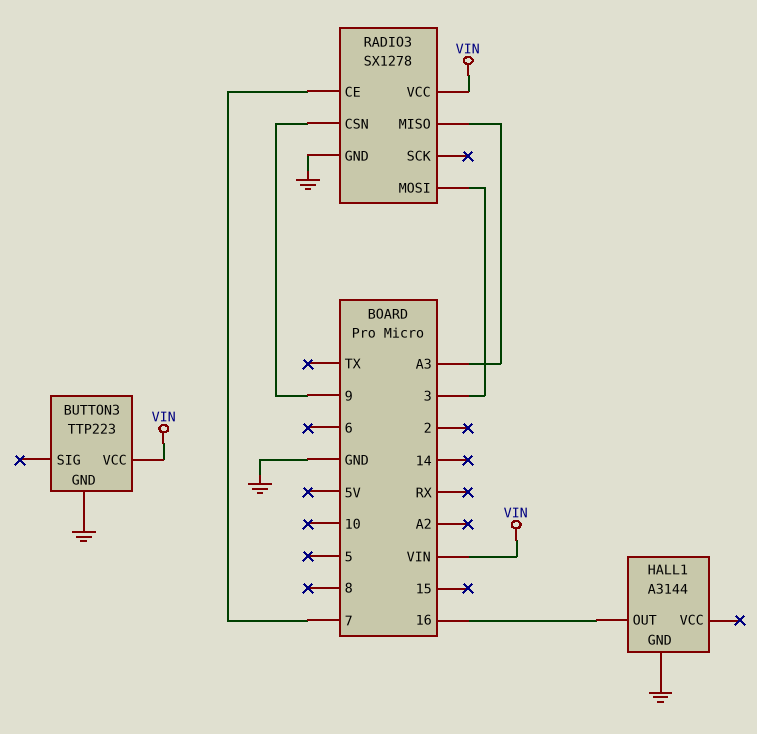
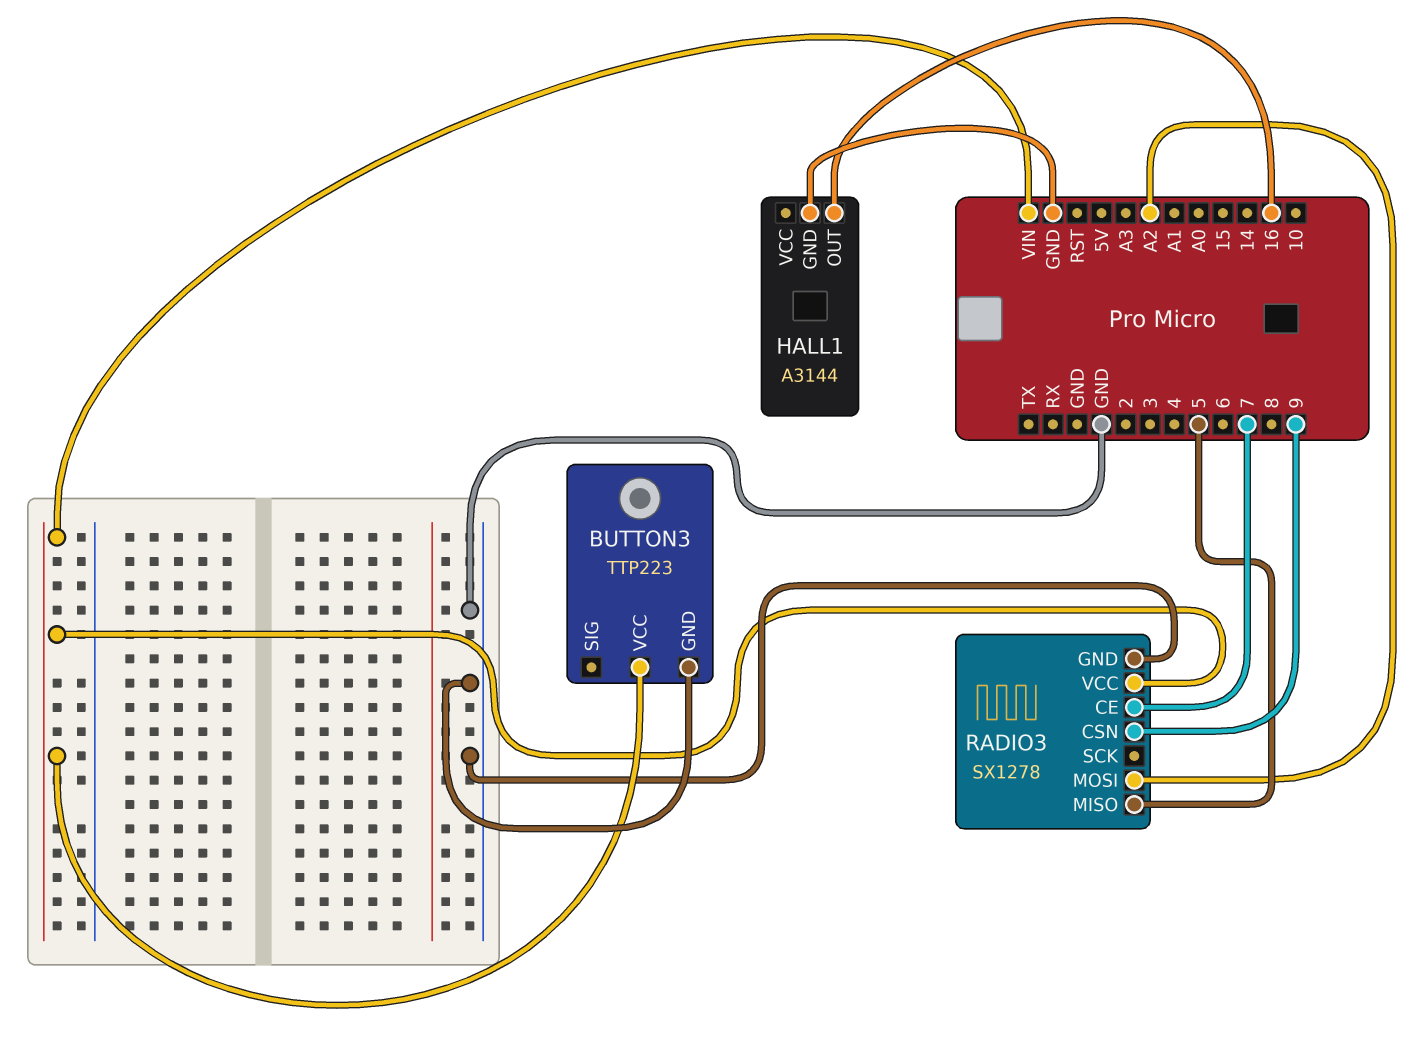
RADIO3 pin MISO: A3 -> 5
RADIO3 pin MOSI: 3 -> A2

